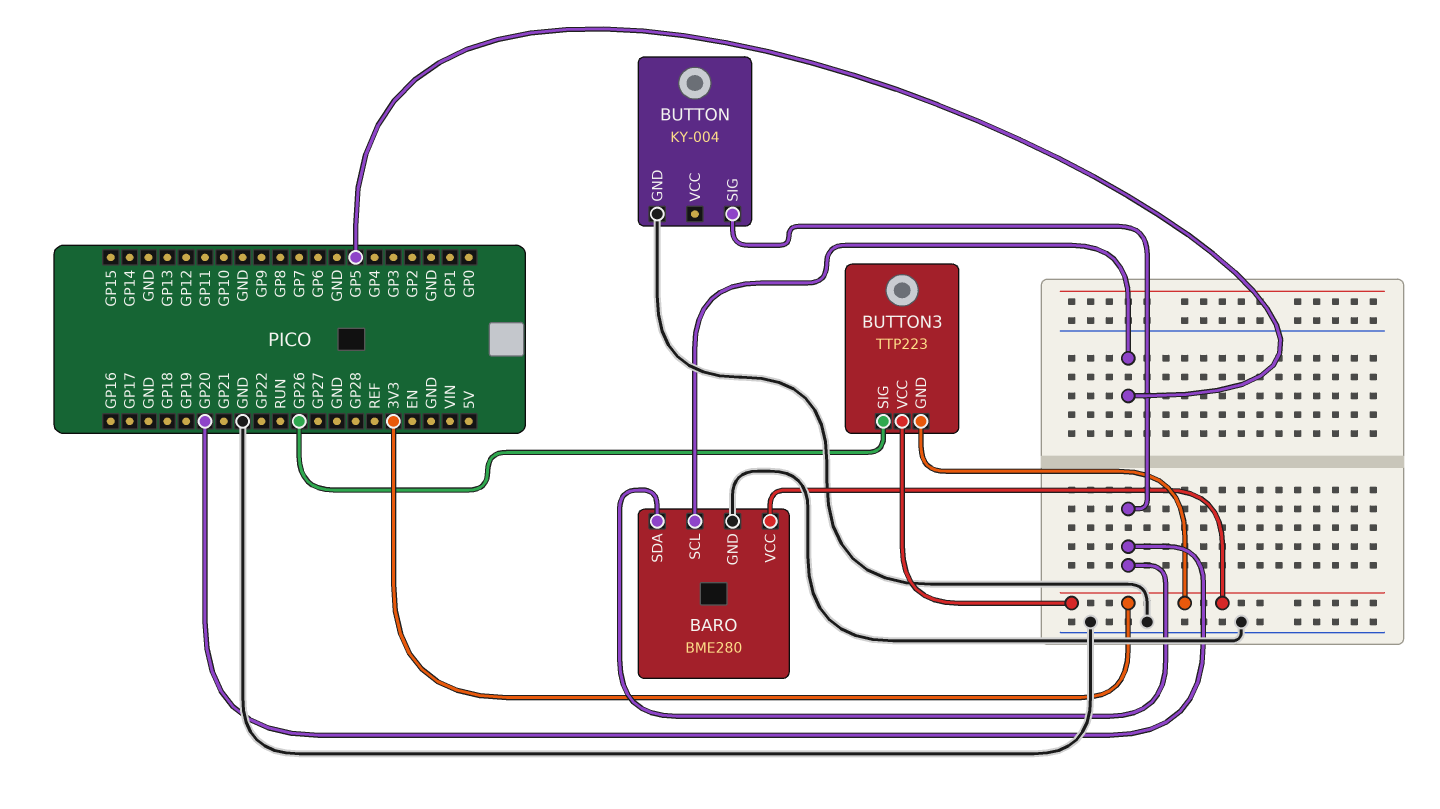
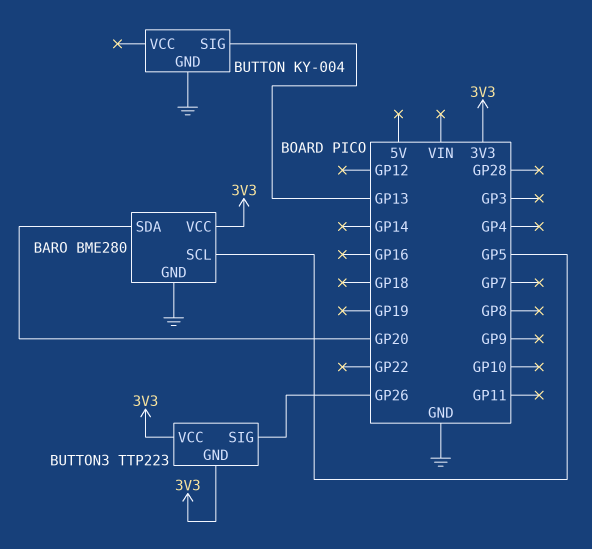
BUTTON pin SIG: GP20 -> GP13

